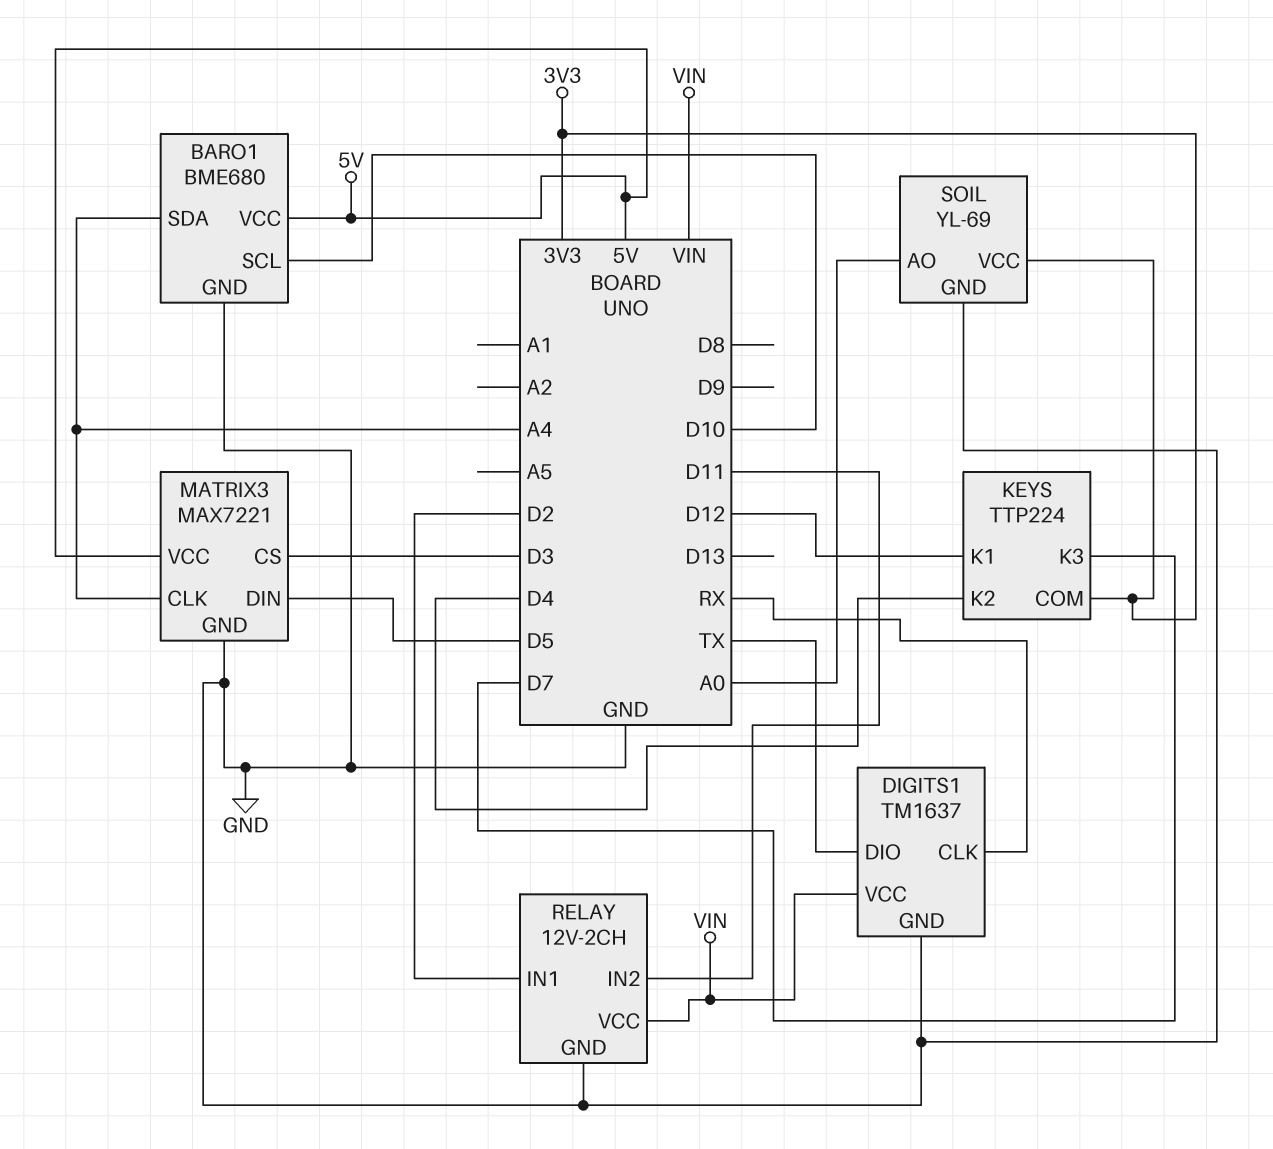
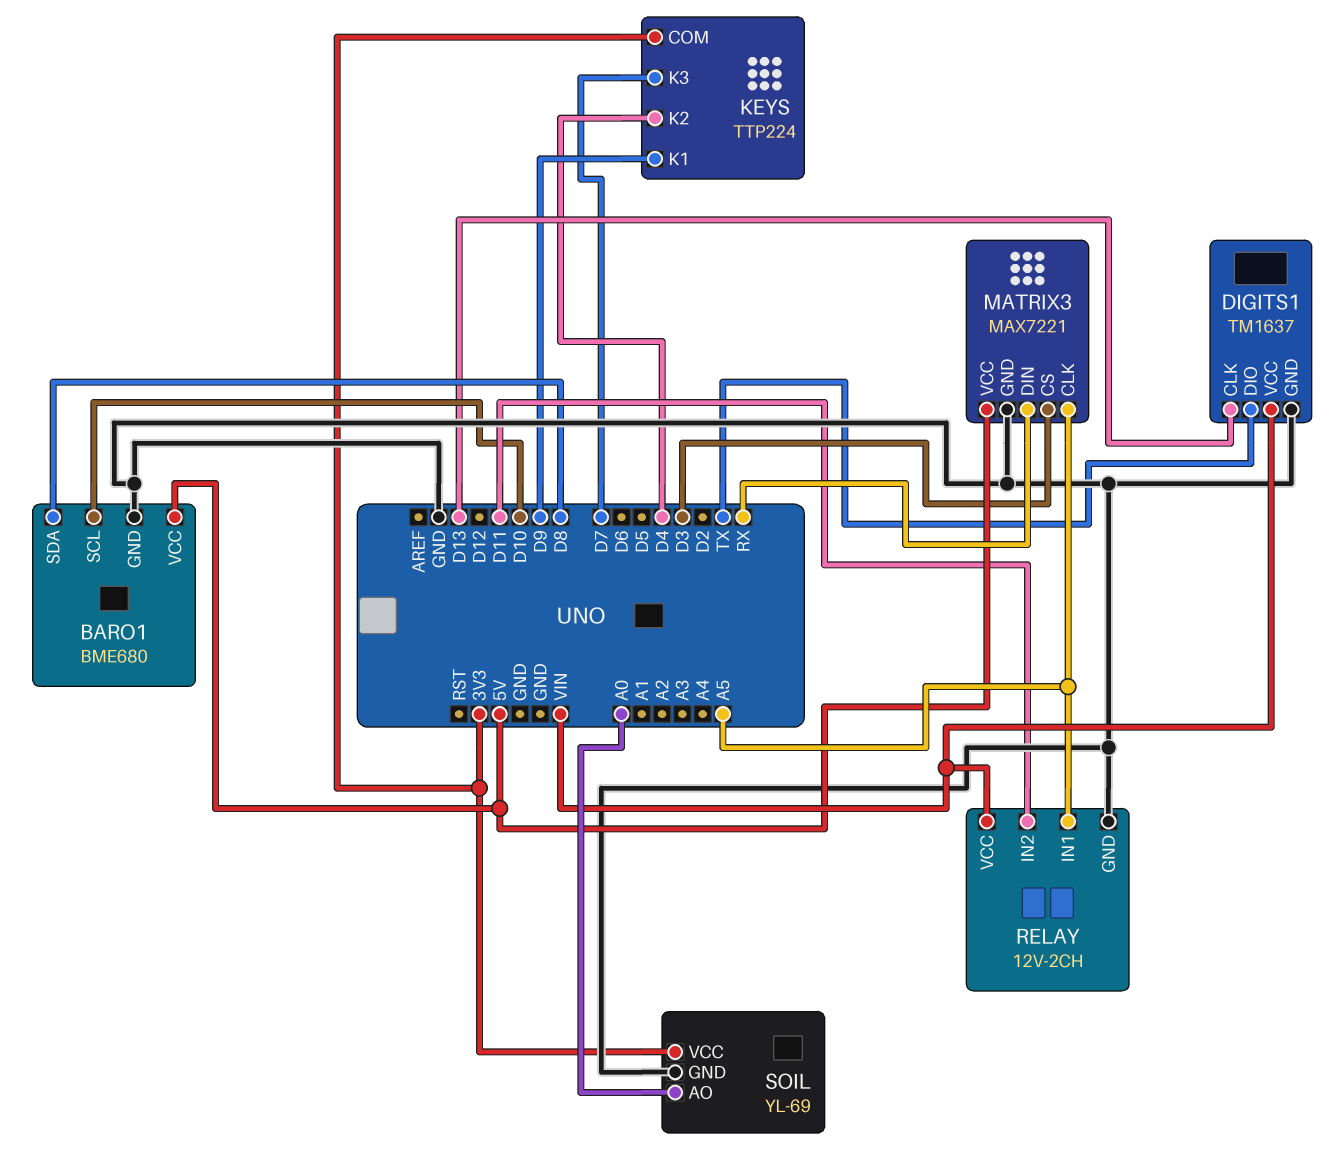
BARO1 pin SDA: A4 -> D8
DIGITS1 pin CLK: RX -> D13
KEYS pin K1: D12 -> D9
MATRIX3 pin CLK: A4 -> A5
MATRIX3 pin DIN: D5 -> RX
RELAY pin IN1: D2 -> A5

